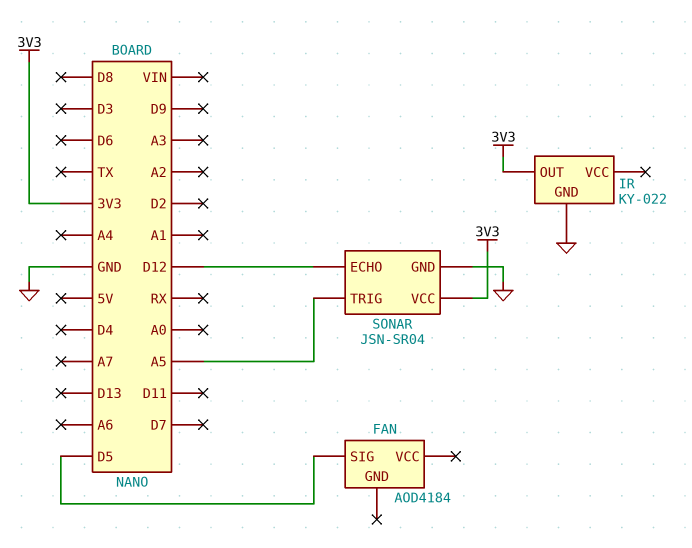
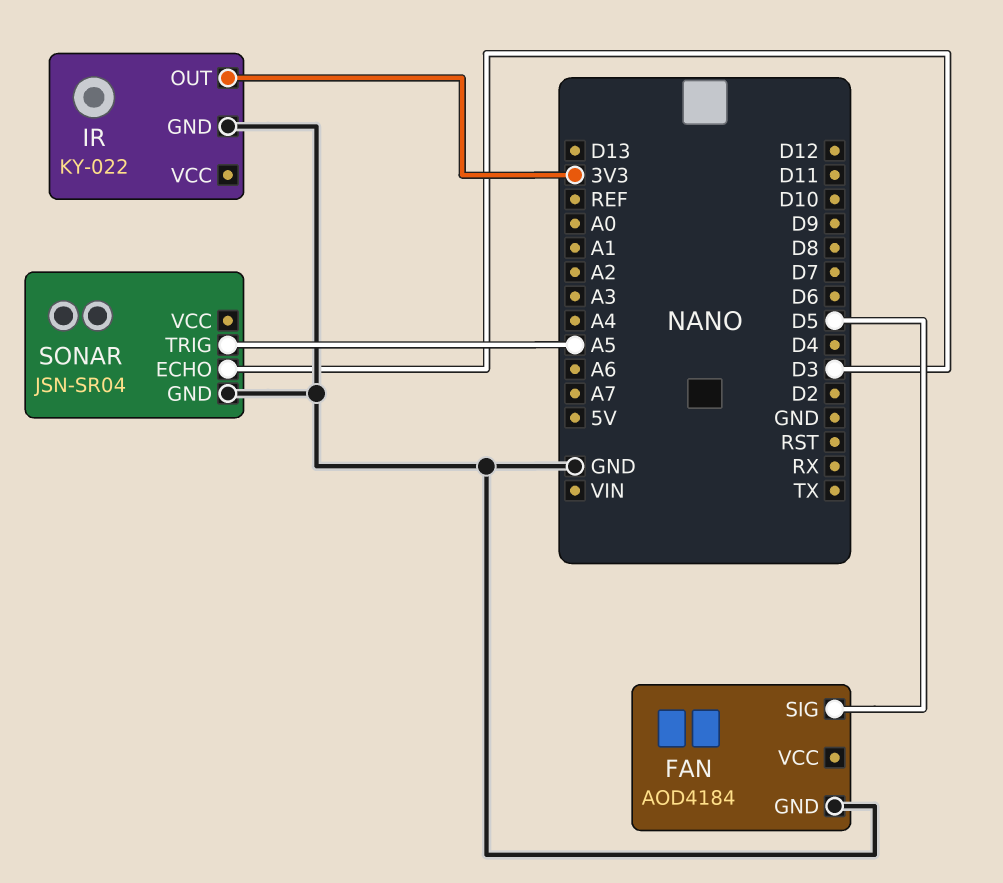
FAN pin GND: none -> GND
SONAR pin ECHO: D12 -> D3
SONAR pin VCC: 3V3 -> none

